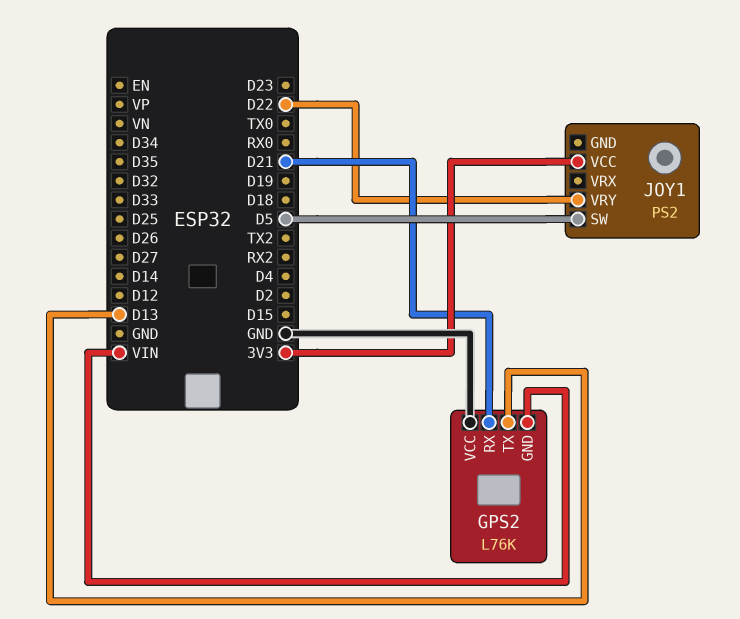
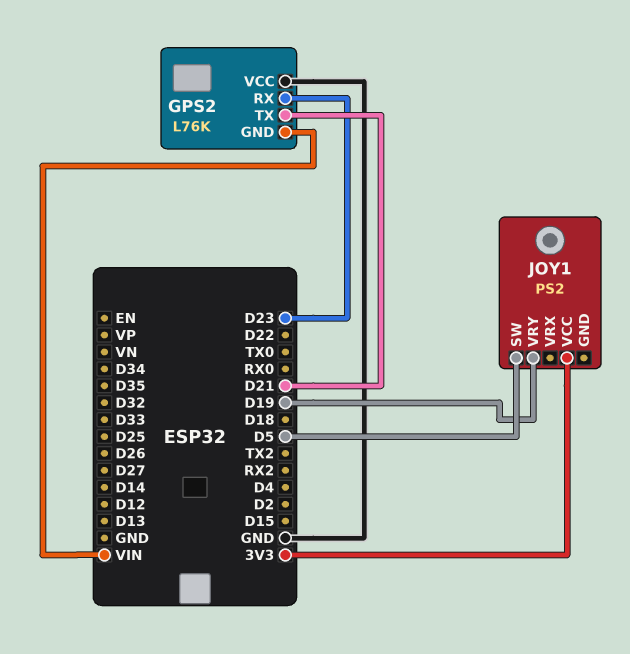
GPS2 pin RX: D21 -> D23
GPS2 pin TX: D13 -> D21
JOY1 pin VRY: D22 -> D19

